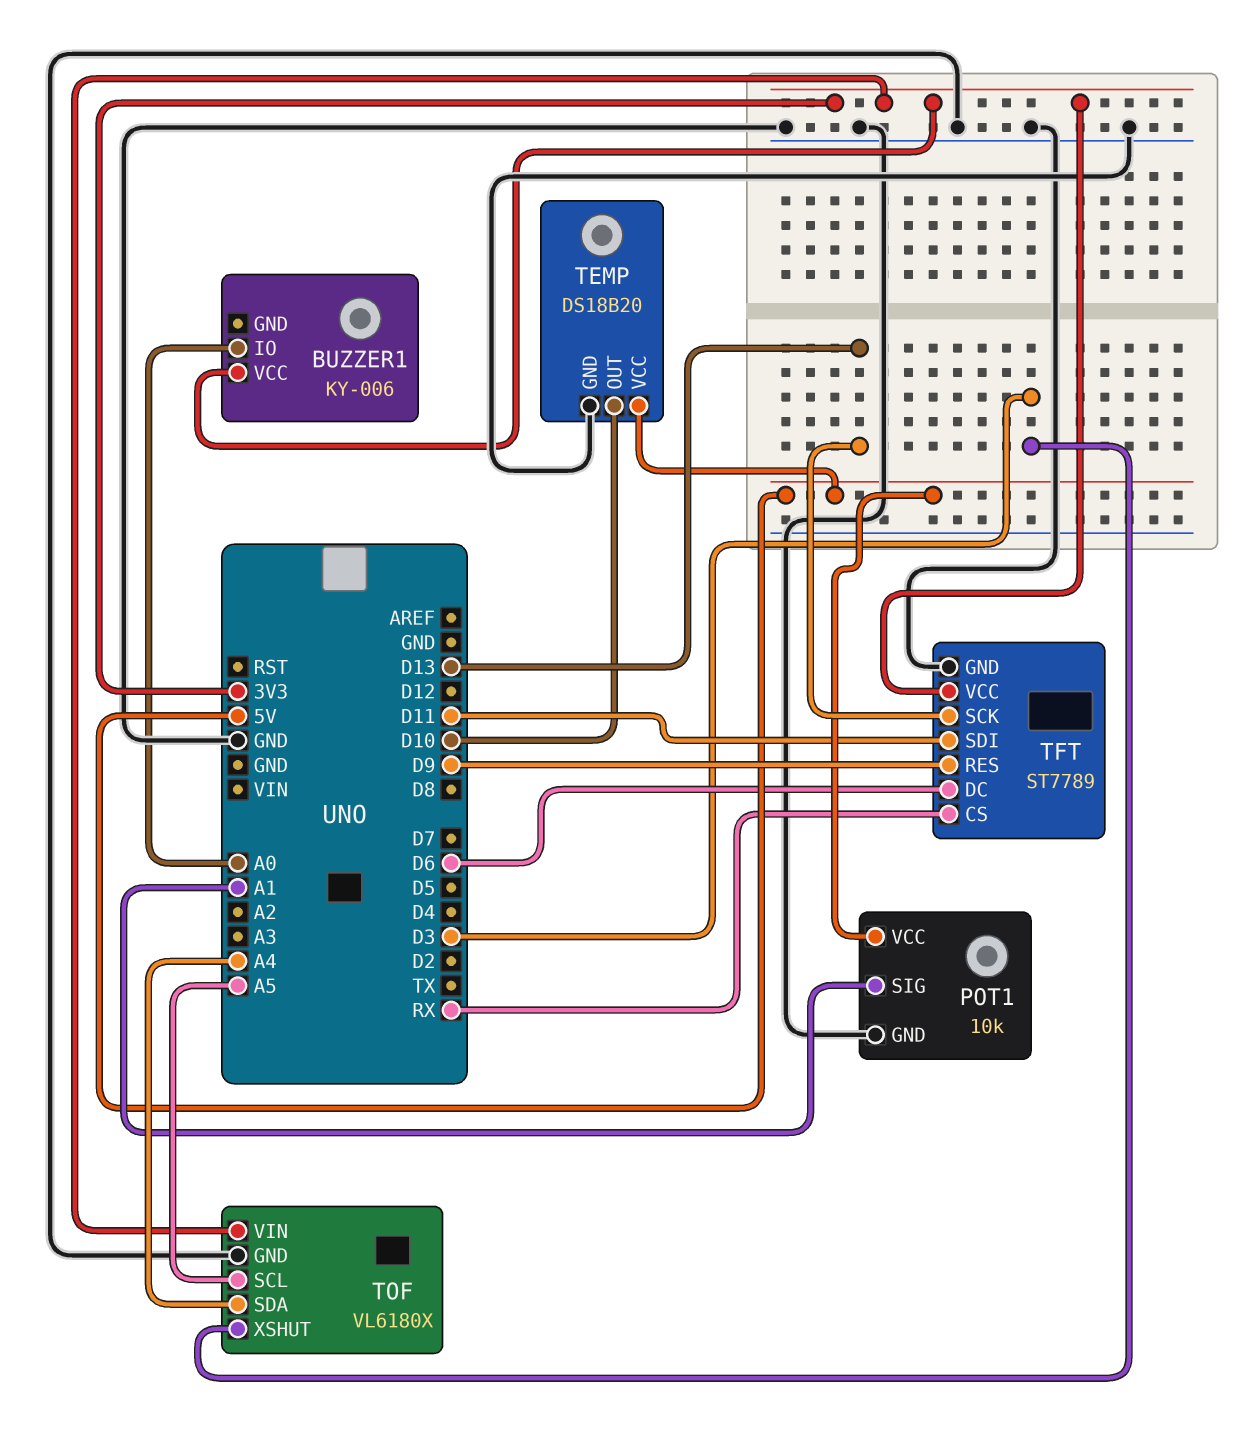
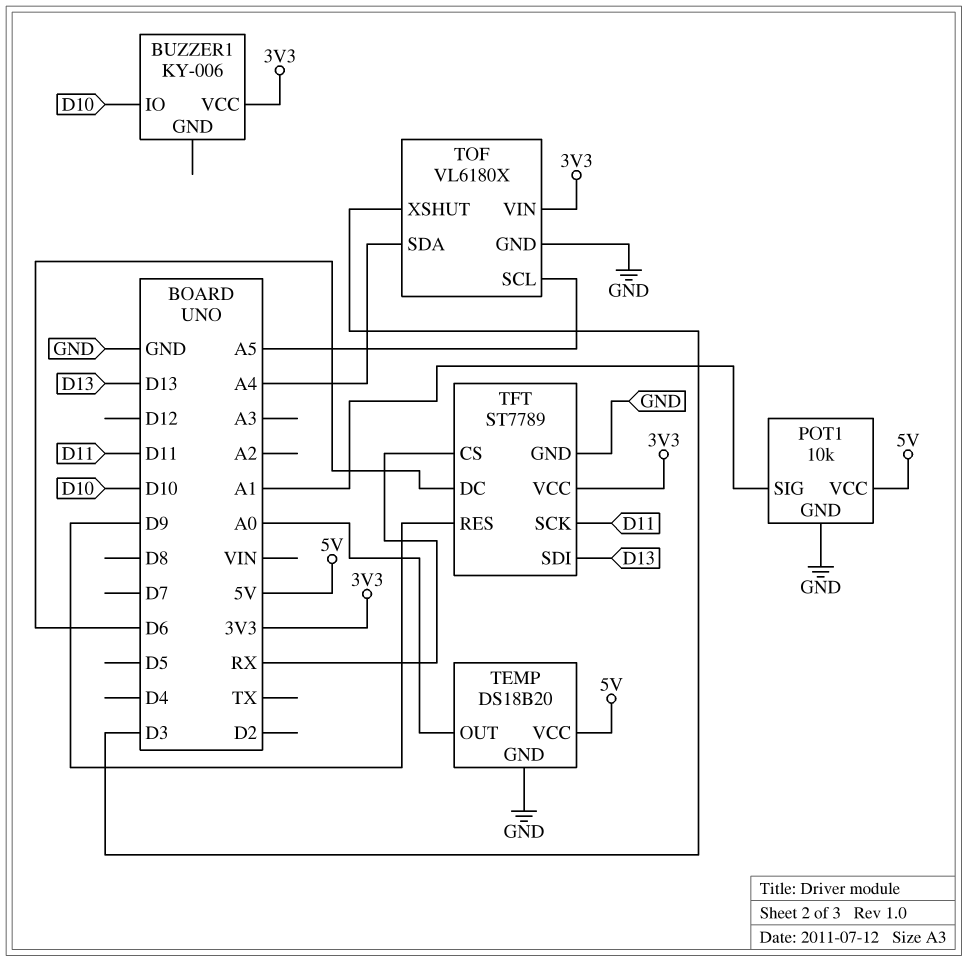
BUZZER1 pin IO: A0 -> D10
TEMP pin OUT: D10 -> A0
TFT pin SCK: D13 -> D11
TFT pin SDI: D11 -> D13

